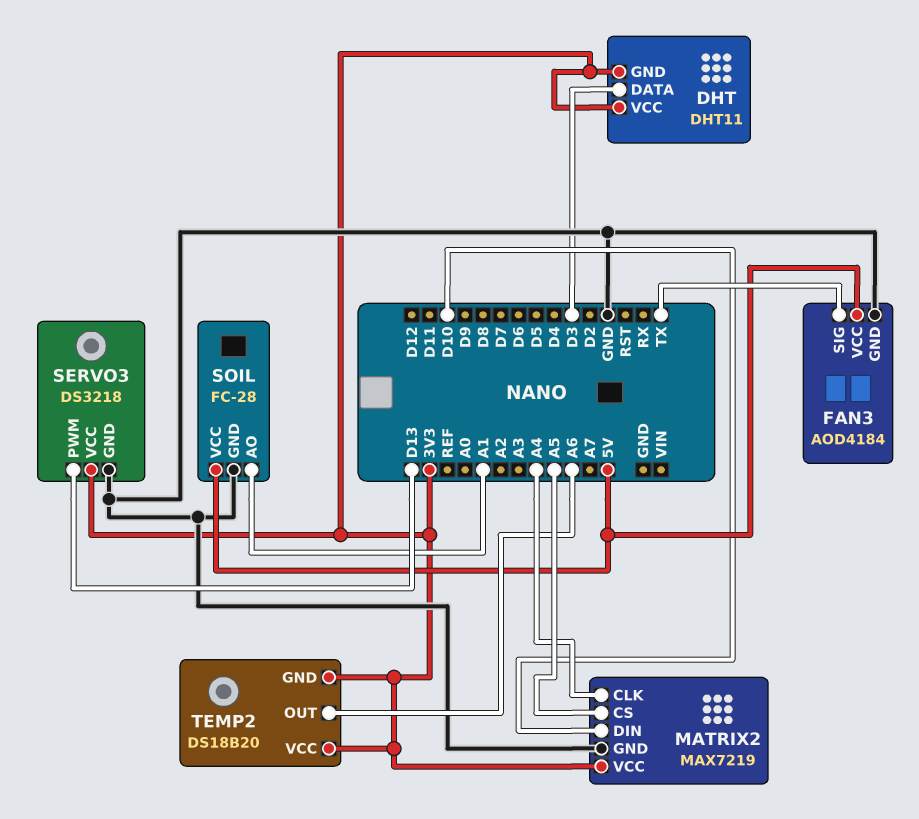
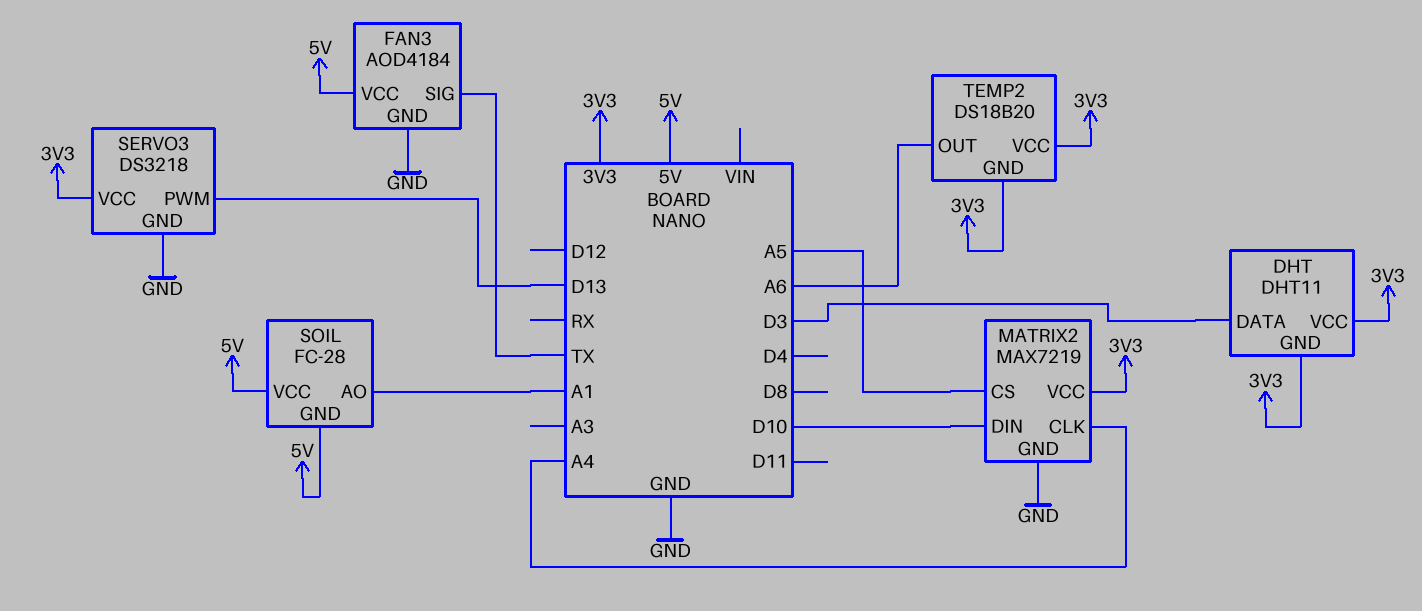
SOIL pin GND: GND -> 5V

